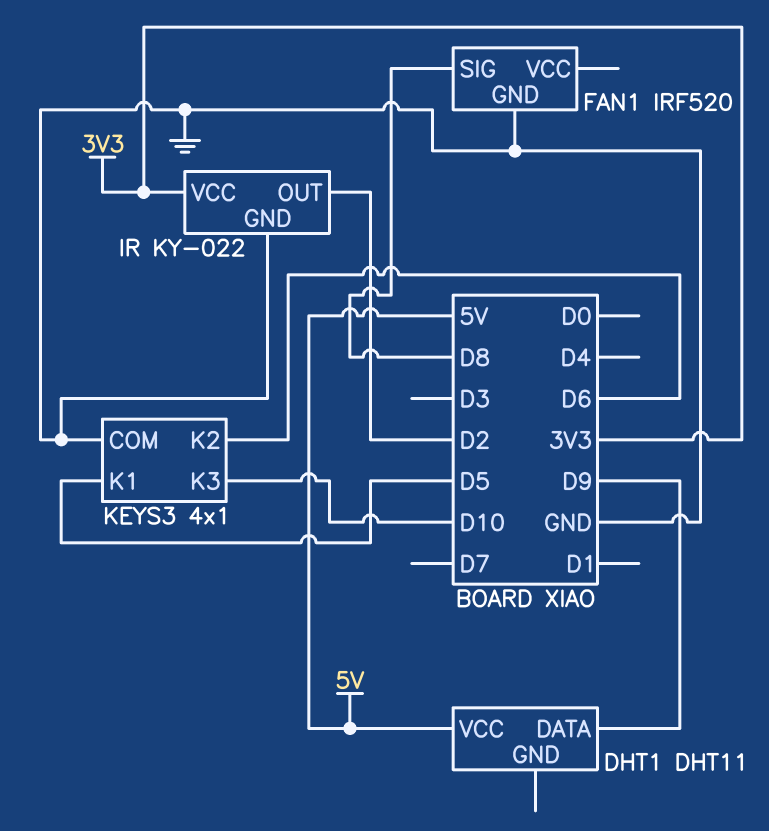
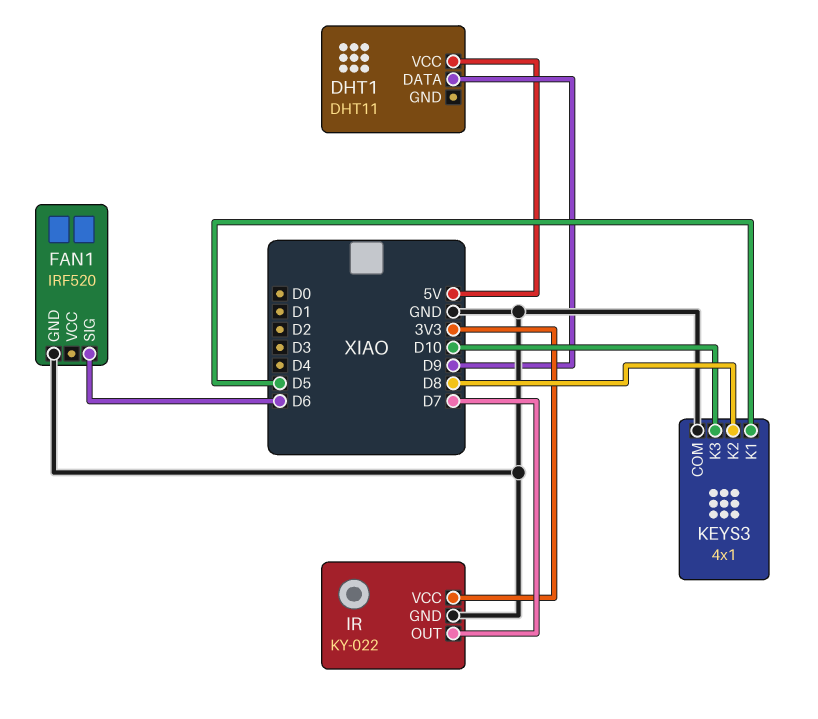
FAN1 pin SIG: D8 -> D6
IR pin OUT: D2 -> D7
KEYS3 pin K2: D6 -> D8

